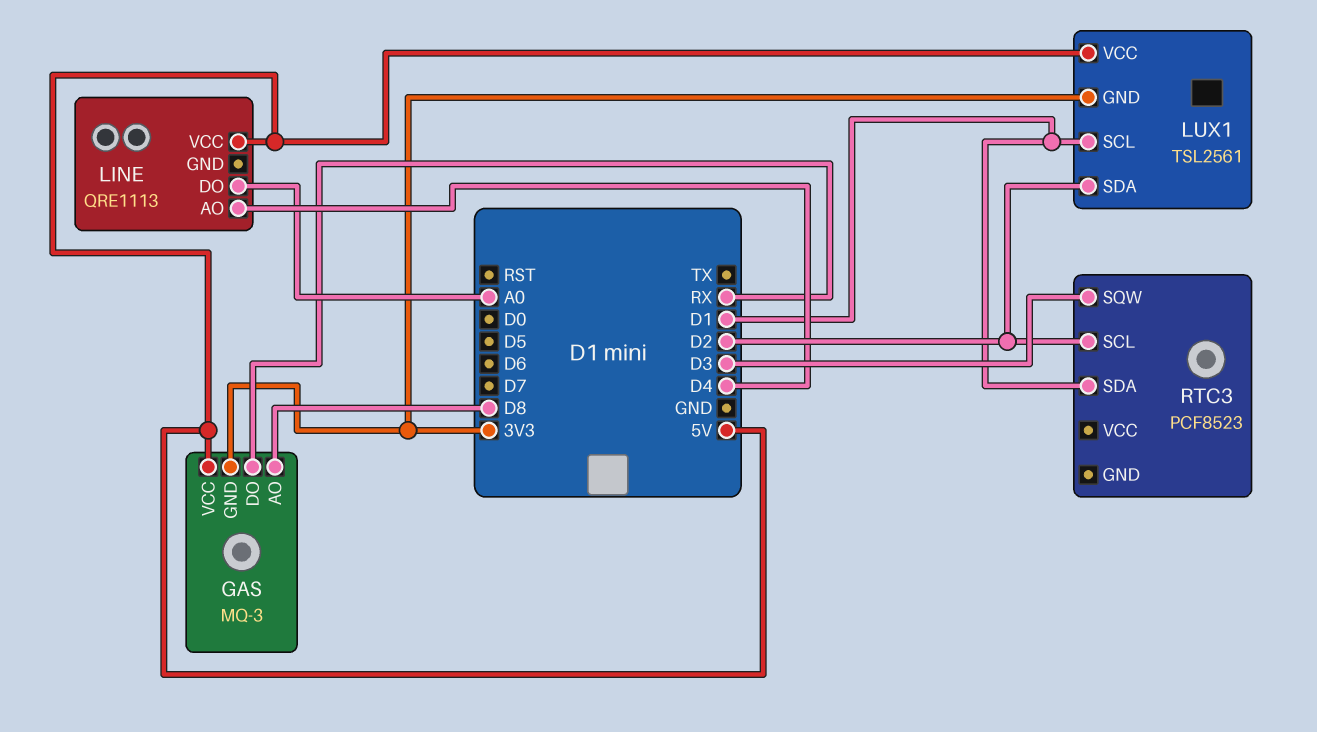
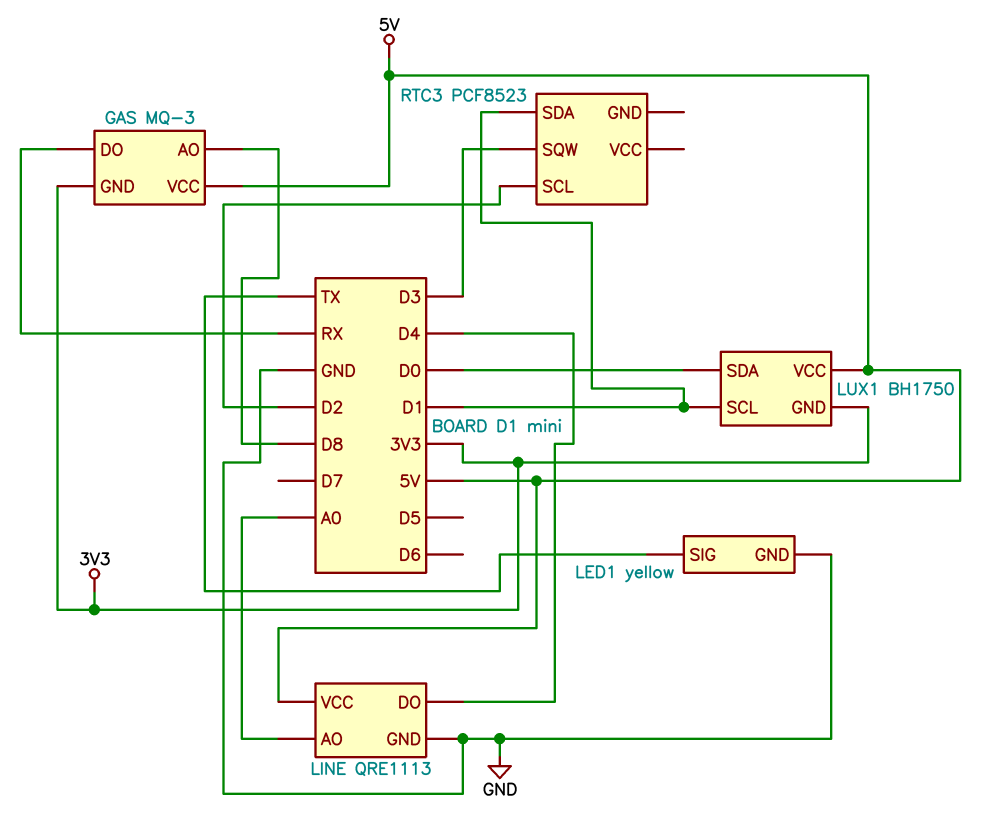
LED1: none -> yellow
LED1 pin GND: none -> GND
LED1 pin SIG: none -> TX
LINE pin AO: D4 -> A0
LINE pin DO: A0 -> D4
LINE pin GND: none -> GND
LUX1: TSL2561 -> BH1750
LUX1 pin SDA: D2 -> D0

